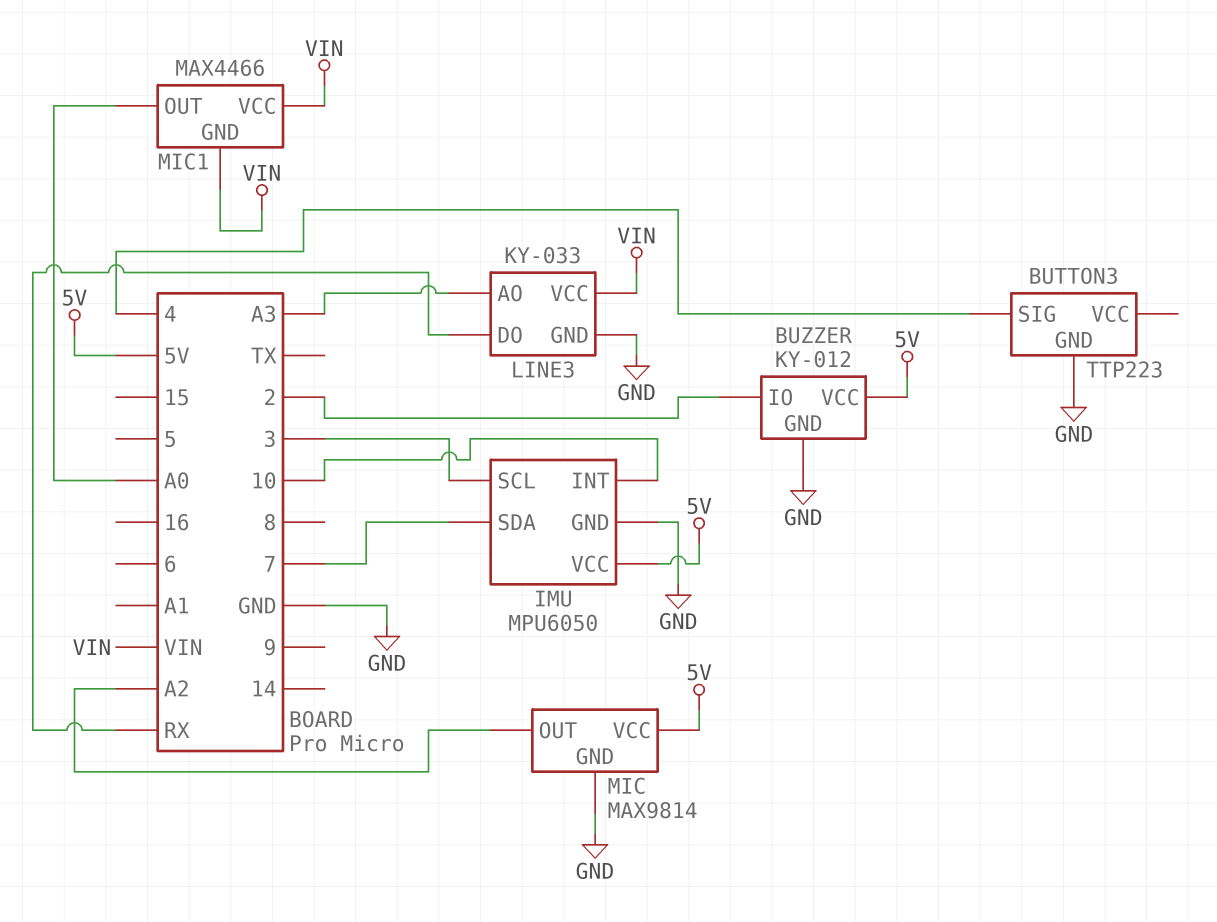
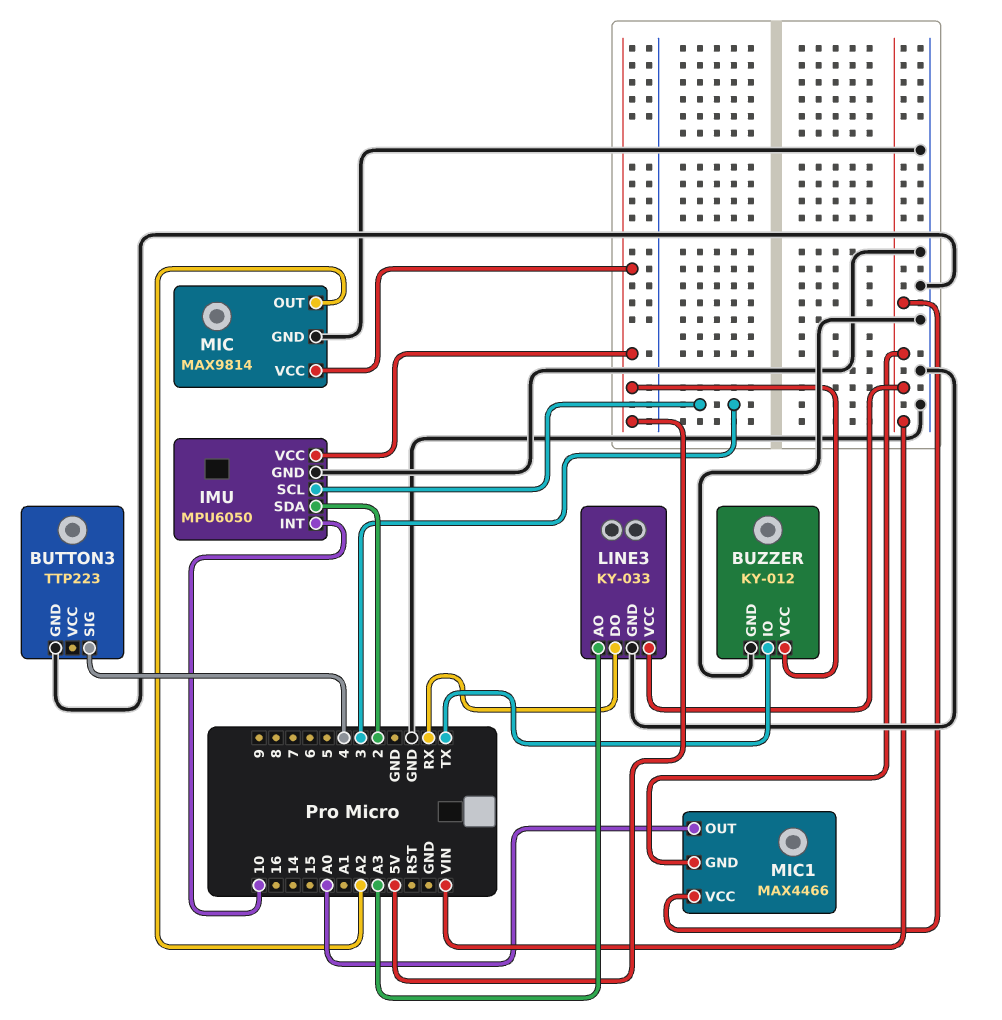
BUZZER pin IO: 2 -> TX
IMU pin SDA: 7 -> 2

